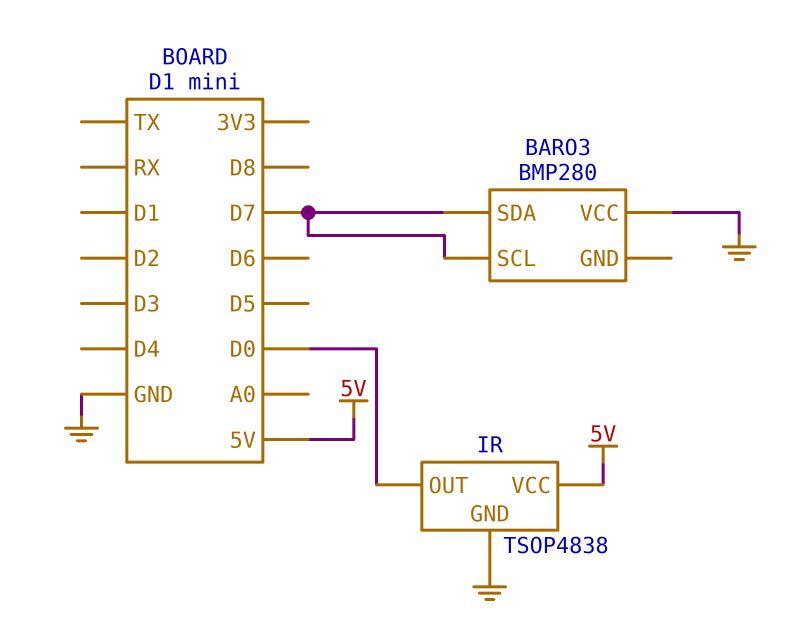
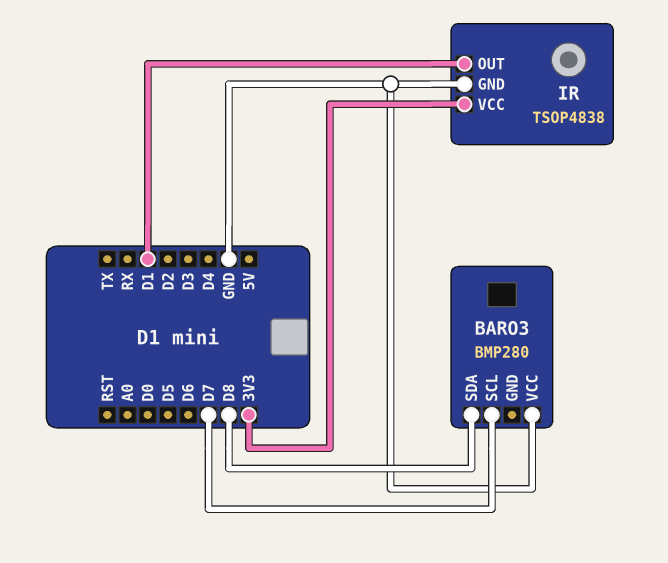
BARO3 pin SDA: D7 -> D8
IR pin OUT: D0 -> D1
IR pin VCC: 5V -> 3V3

